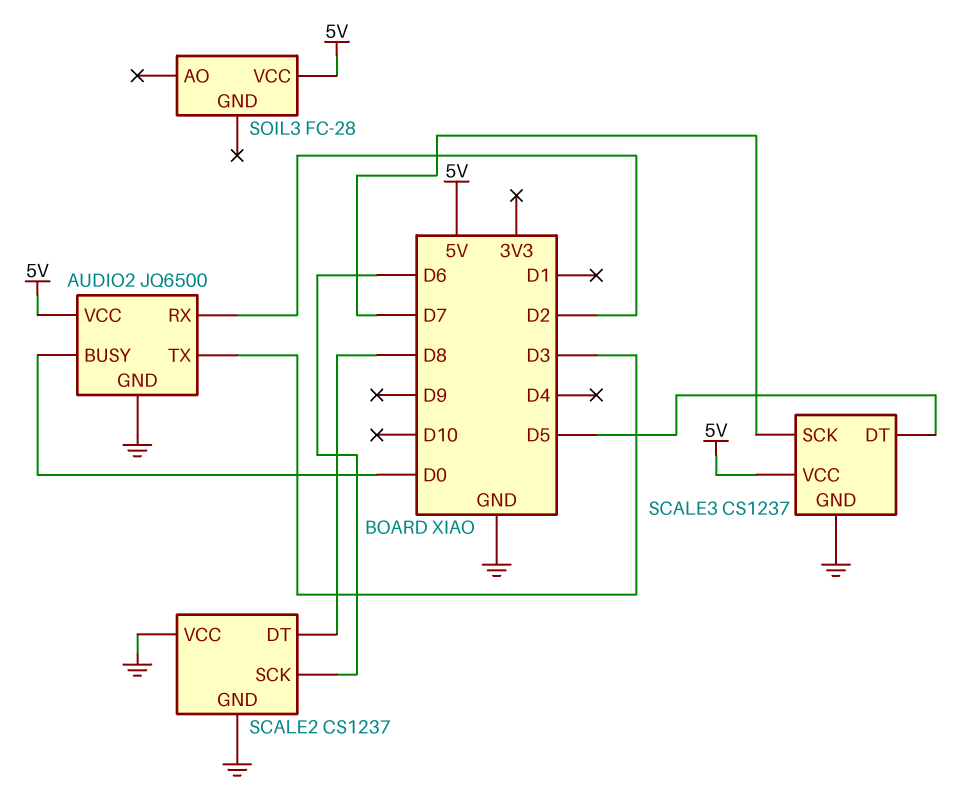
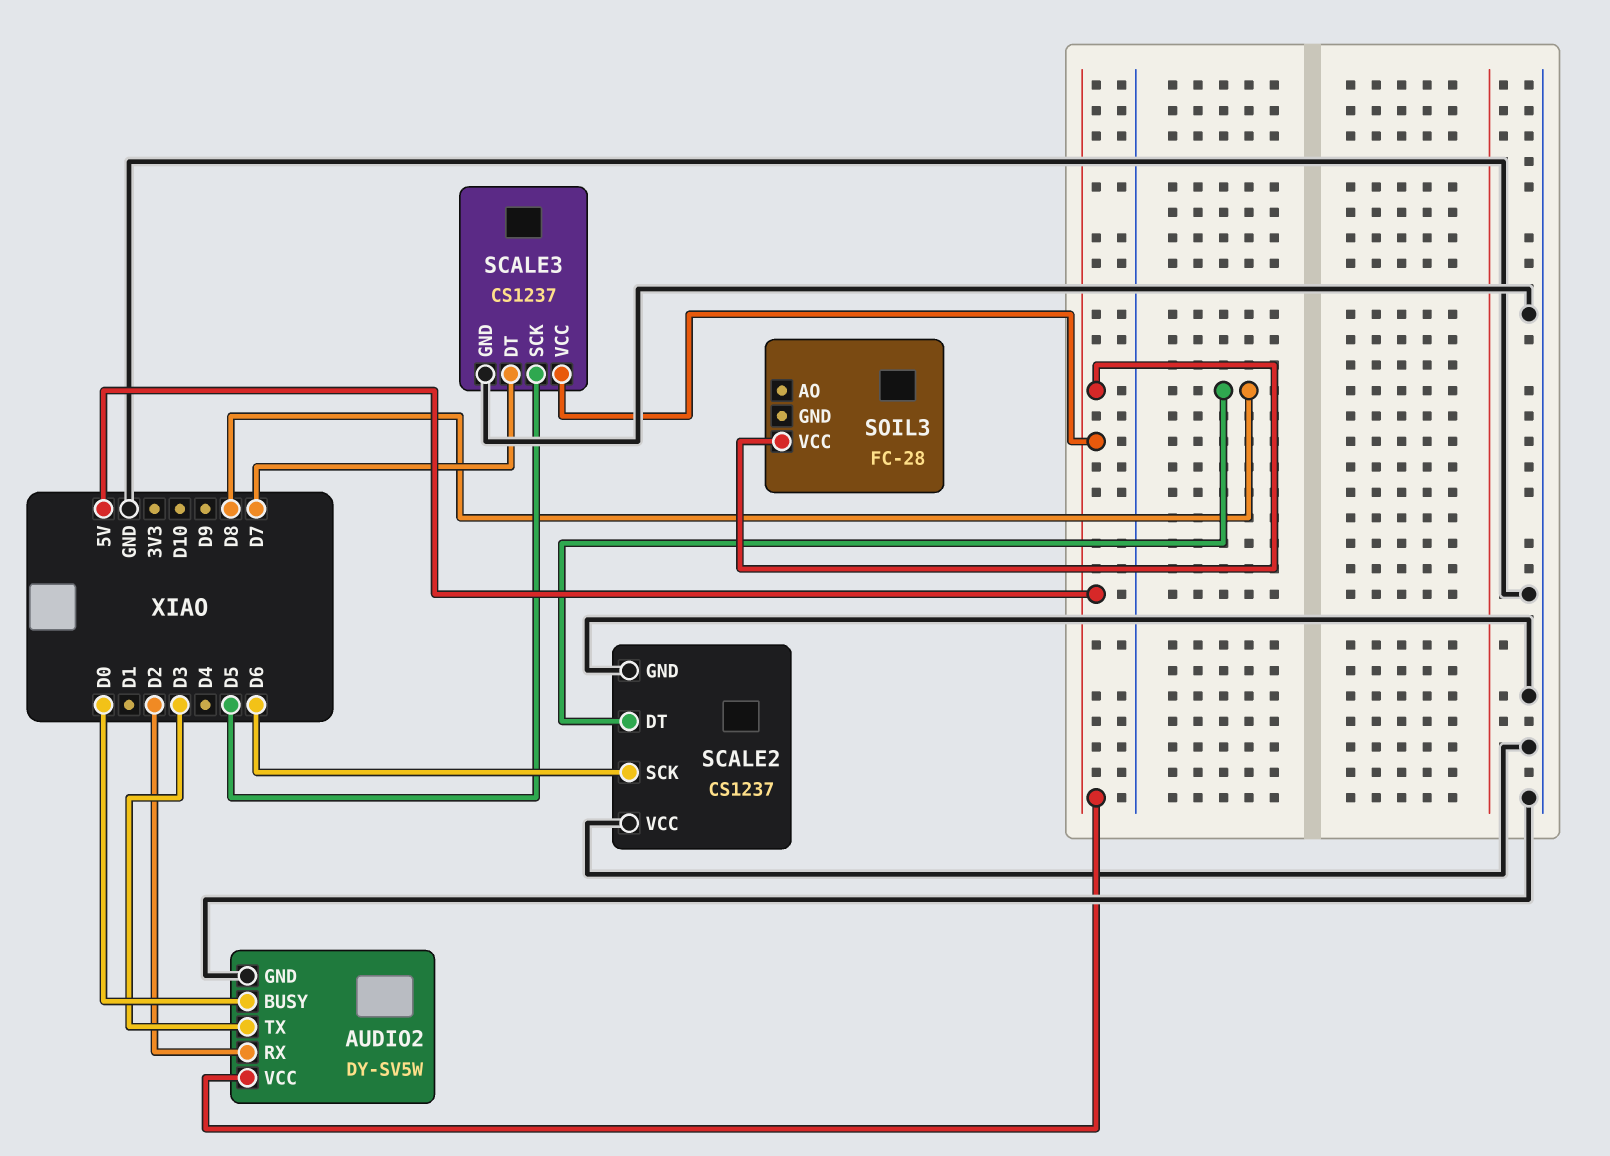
AUDIO2: JQ6500 -> DY-SV5W
SCALE3 pin DT: D5 -> D7
SCALE3 pin SCK: D7 -> D5

